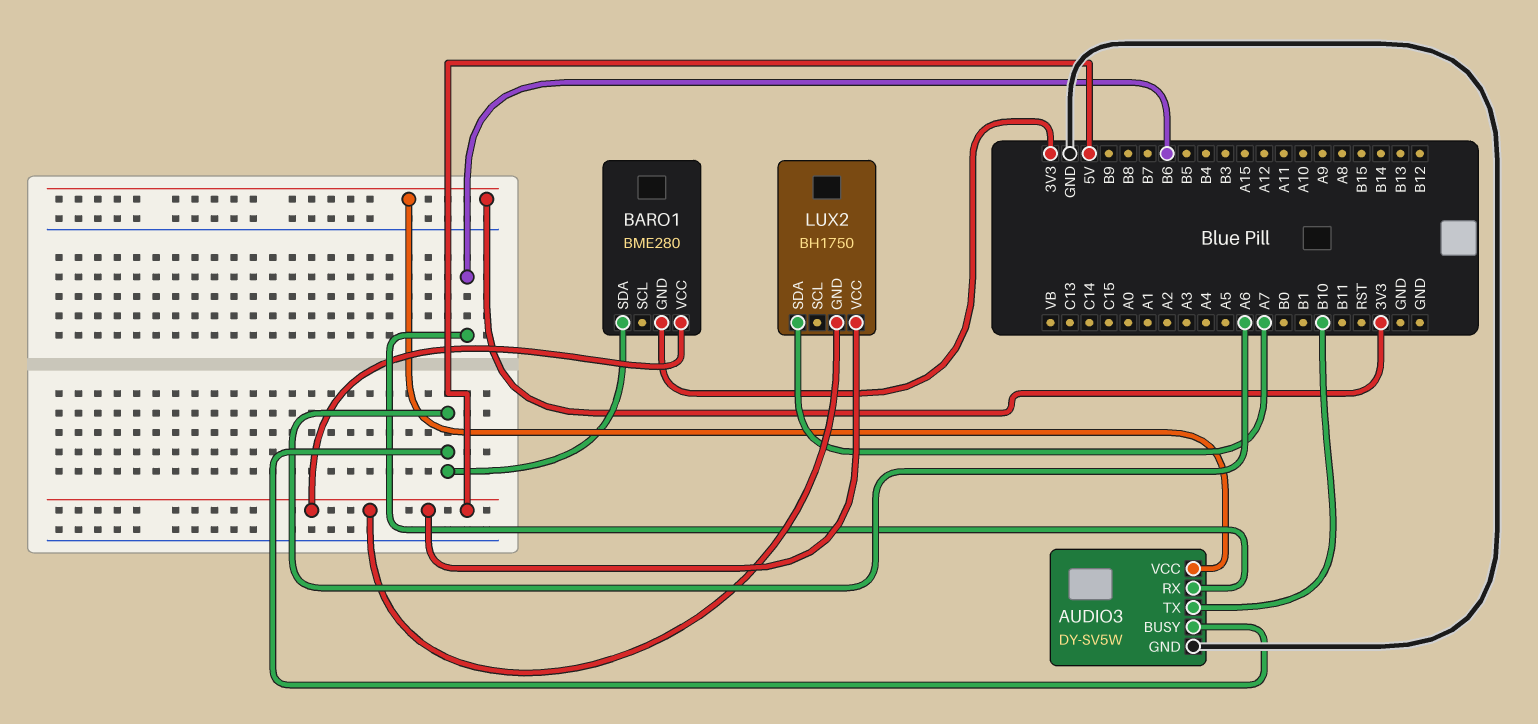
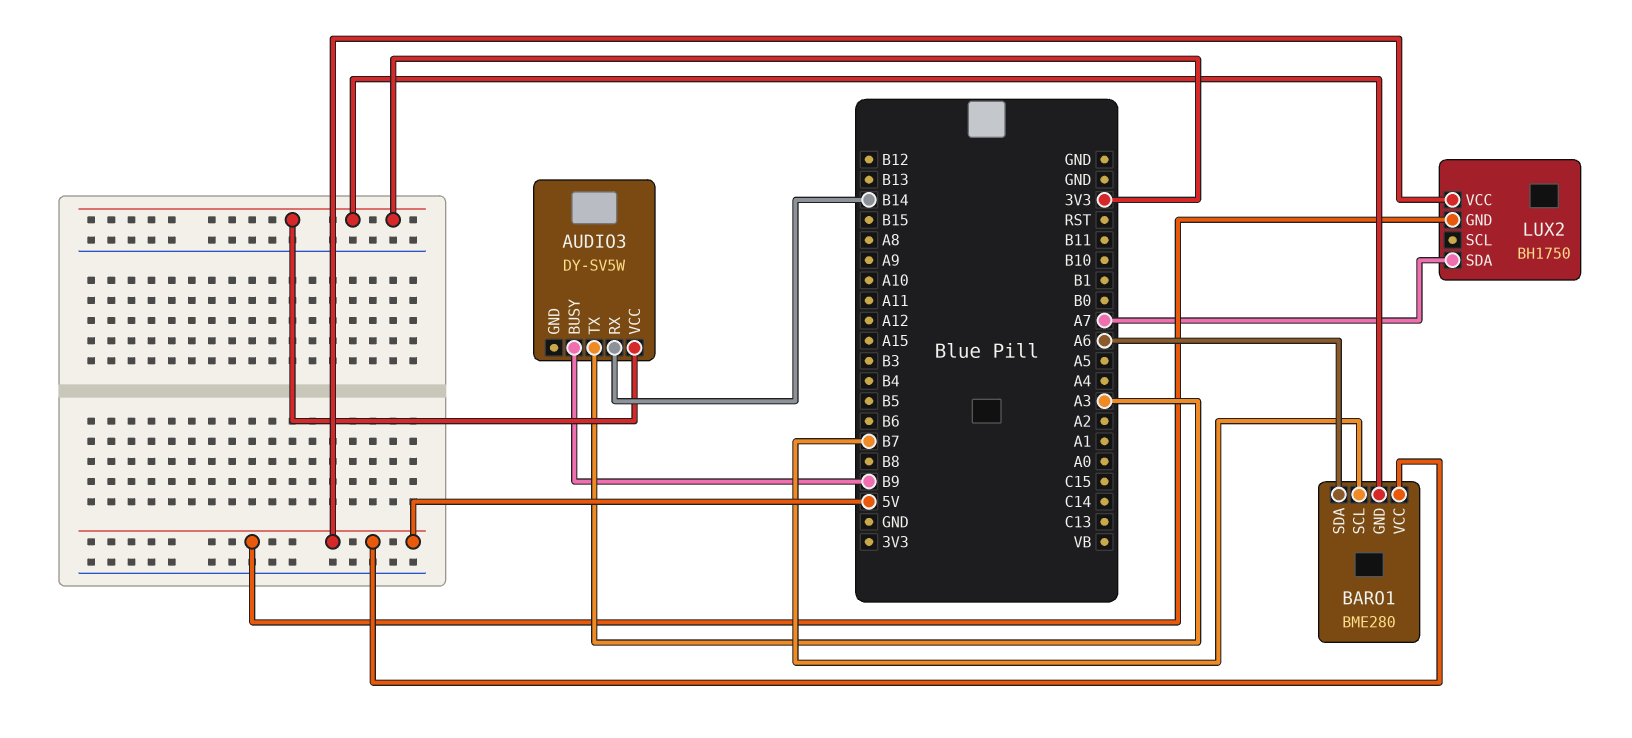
AUDIO3 pin BUSY: A6 -> B9
AUDIO3 pin GND: GND -> none
AUDIO3 pin RX: B6 -> B14
AUDIO3 pin TX: B10 -> A3
BARO1 pin SCL: none -> B7

